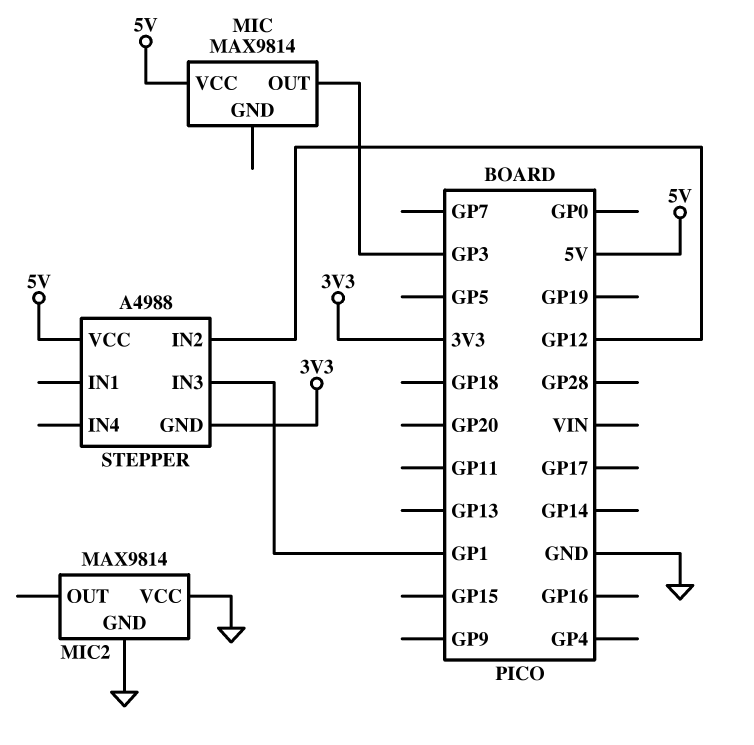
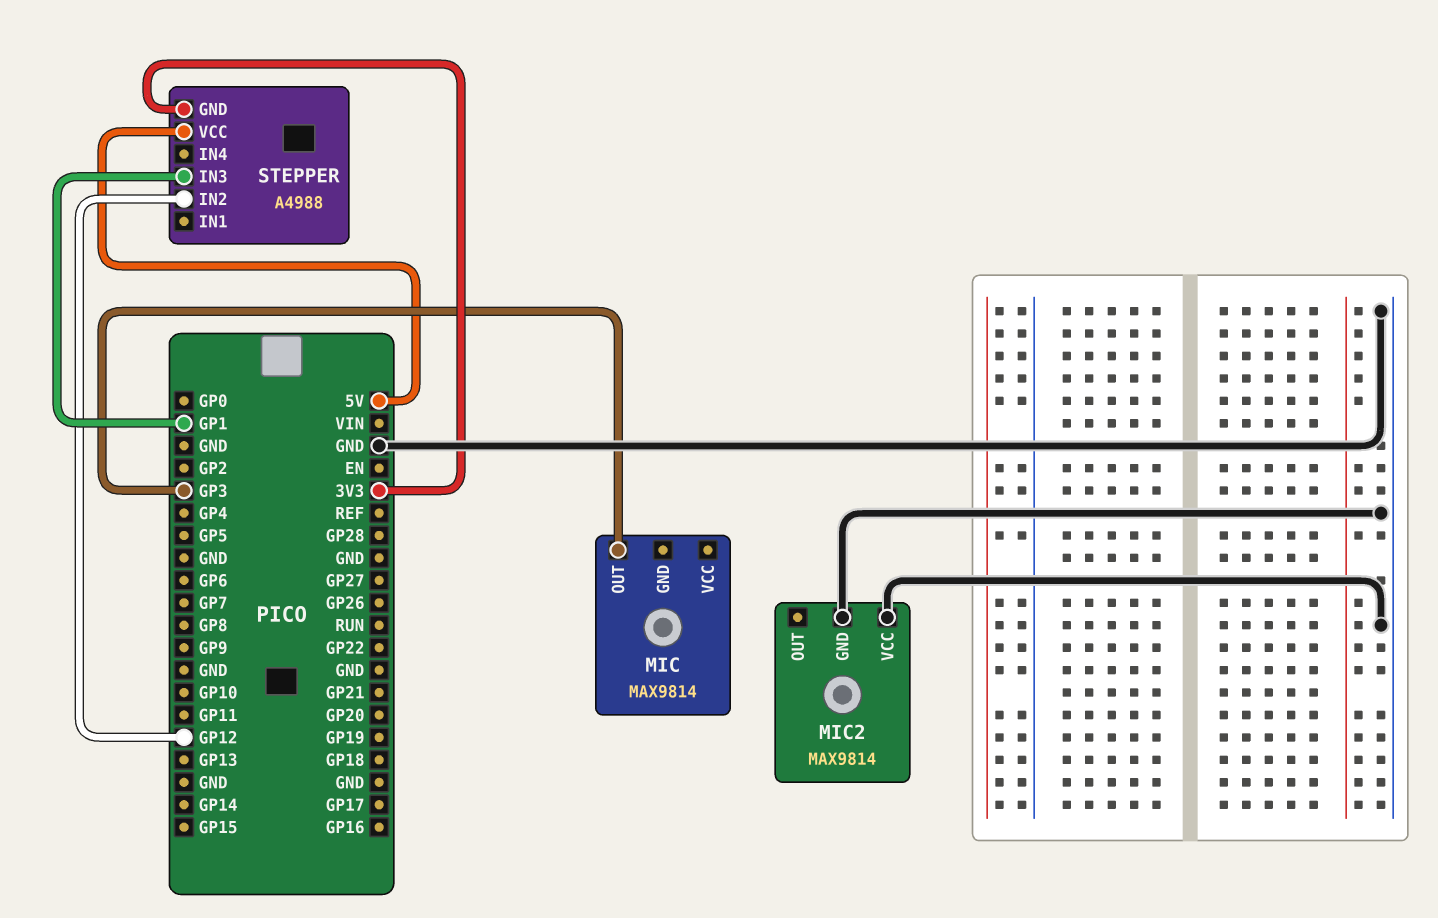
MIC pin VCC: 5V -> none

